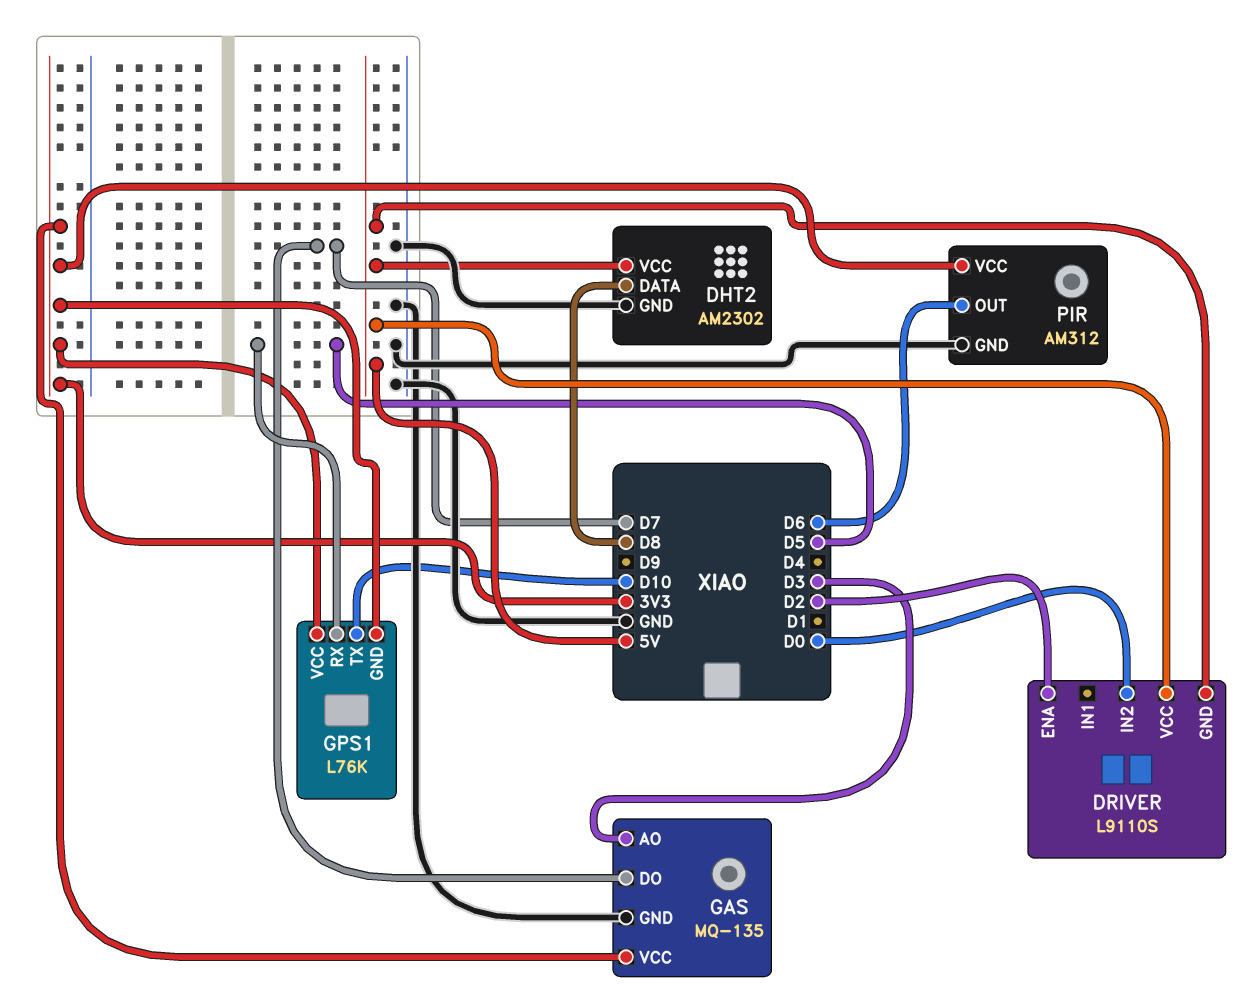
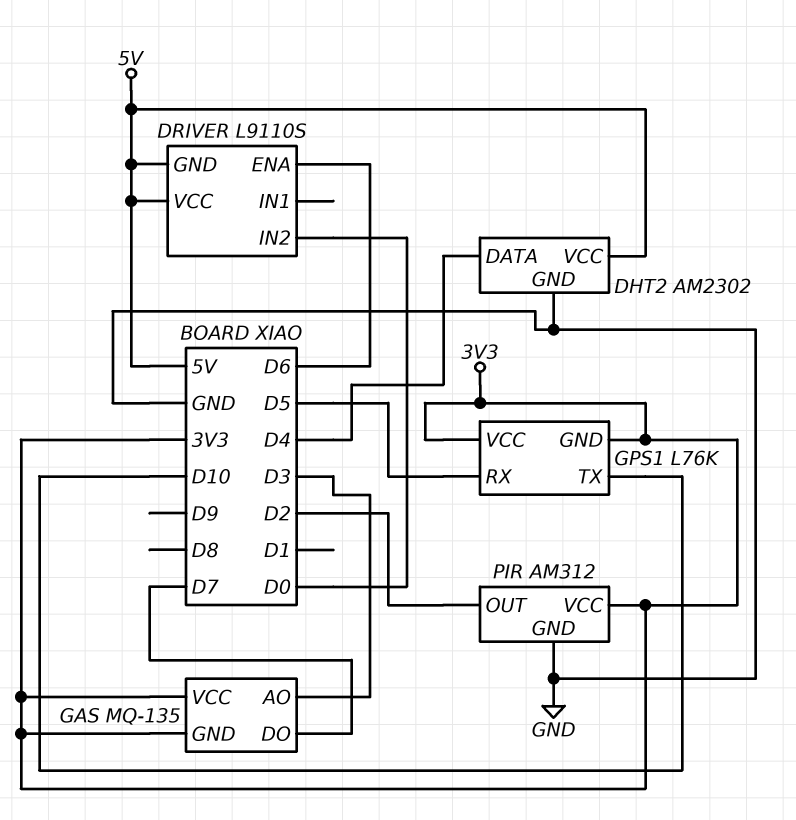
DHT2 pin DATA: D8 -> D4
DRIVER pin ENA: D2 -> D6
GAS pin GND: GND -> 3V3
PIR pin OUT: D6 -> D2

